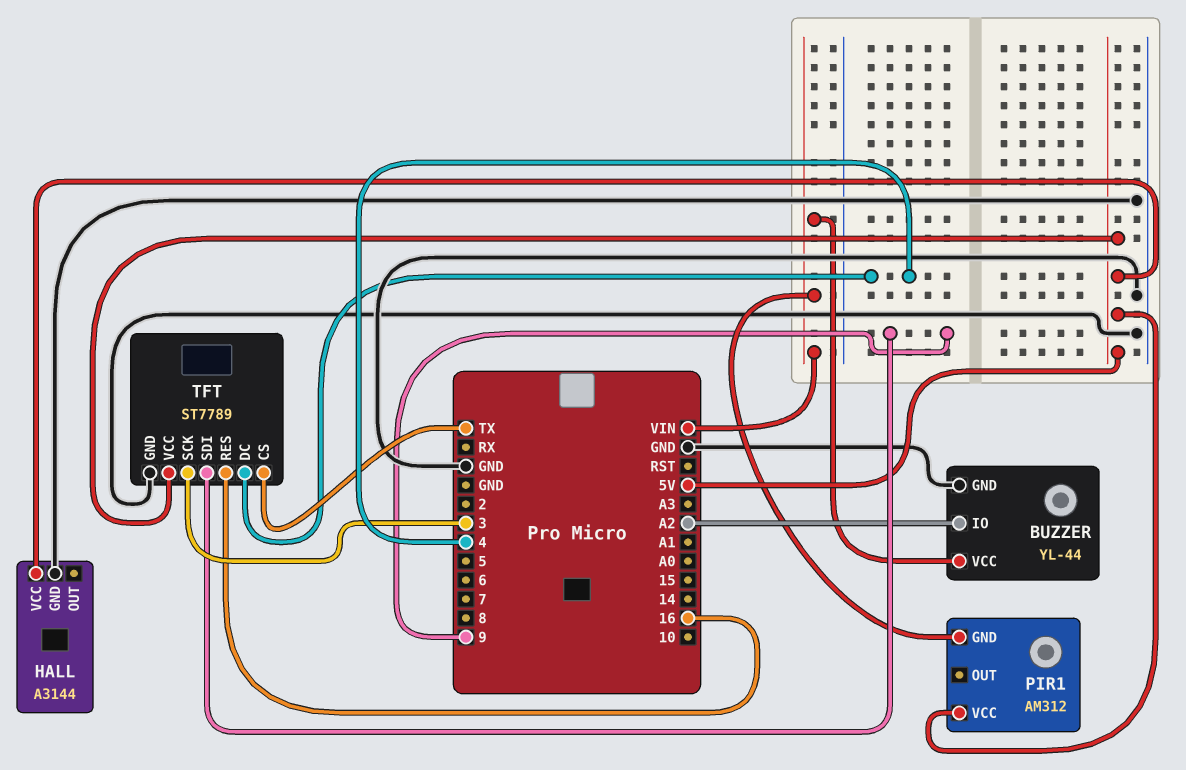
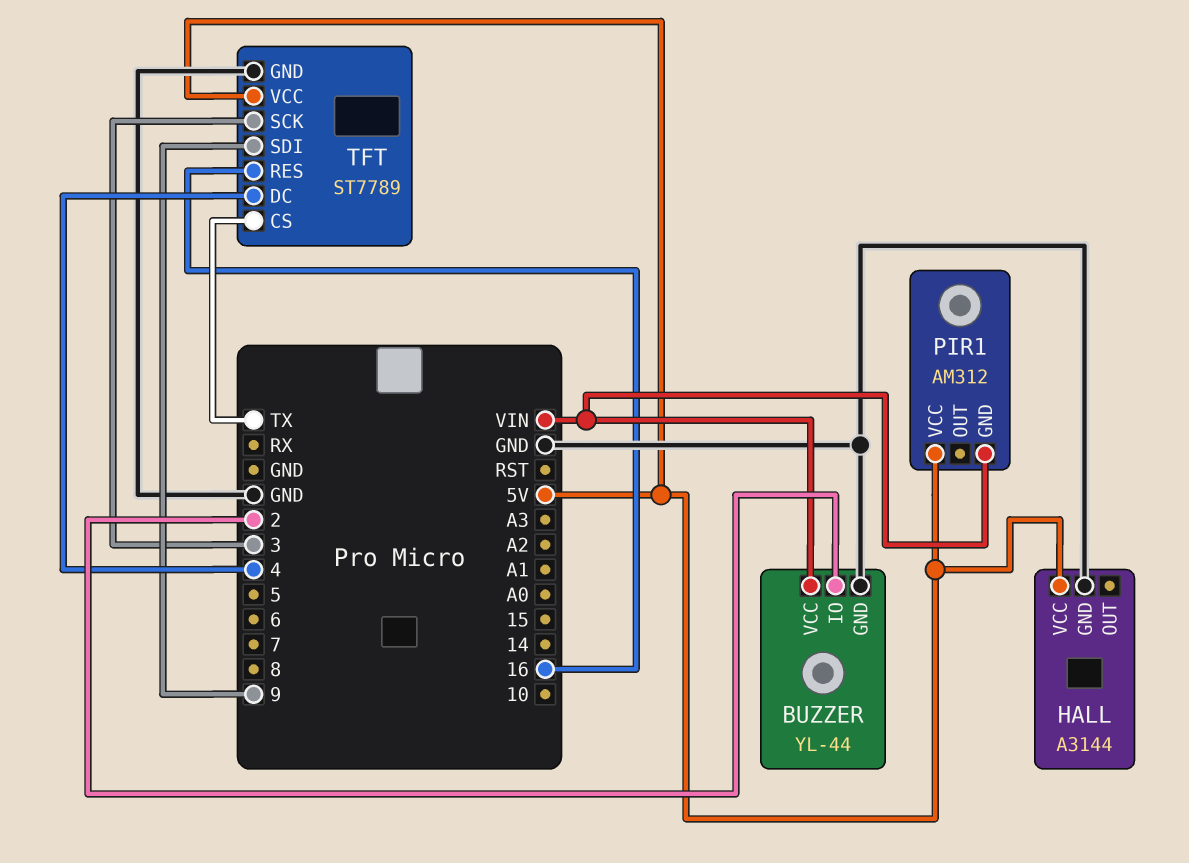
BUZZER pin IO: A2 -> 2

